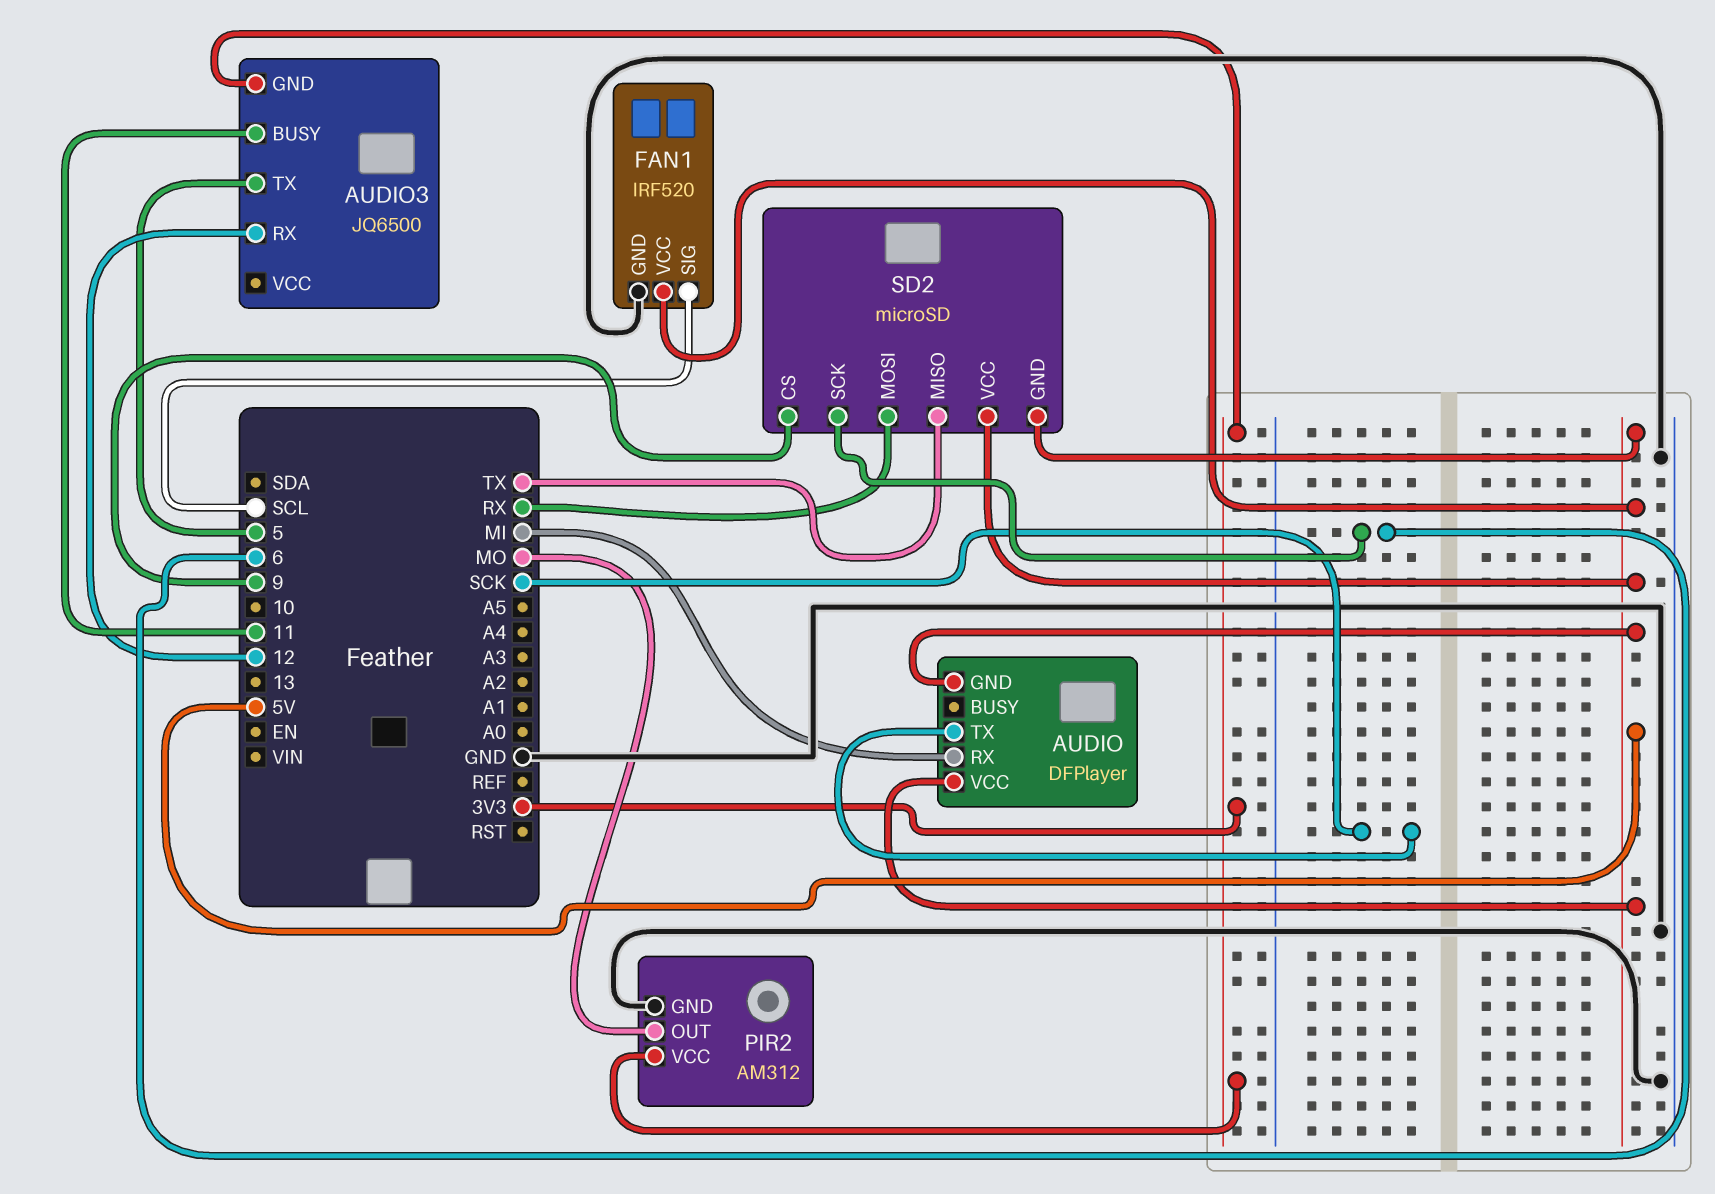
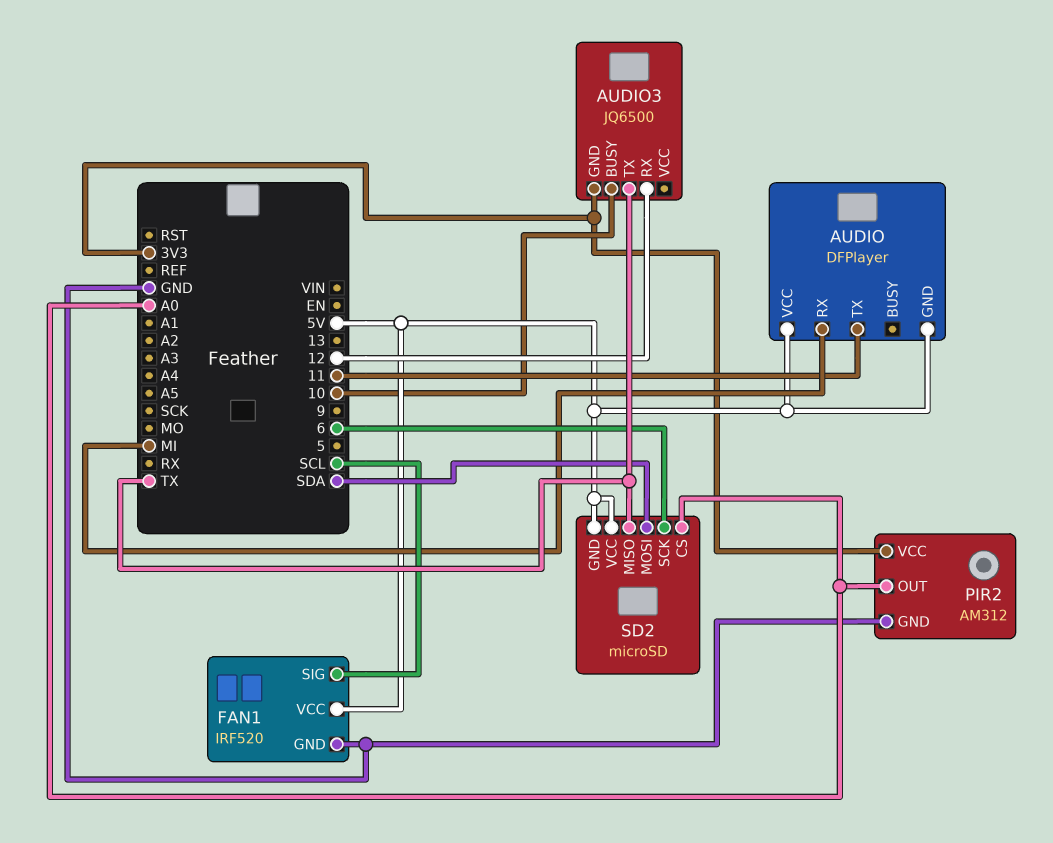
AUDIO pin TX: SCK -> 11
AUDIO3 pin BUSY: 11 -> 10
AUDIO3 pin TX: 5 -> TX
PIR2 pin OUT: MO -> A0
SD2 pin CS: 9 -> A0
SD2 pin MOSI: RX -> SDA

